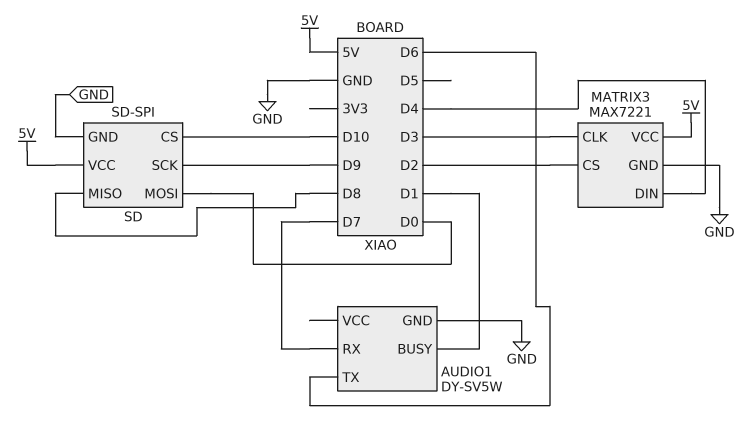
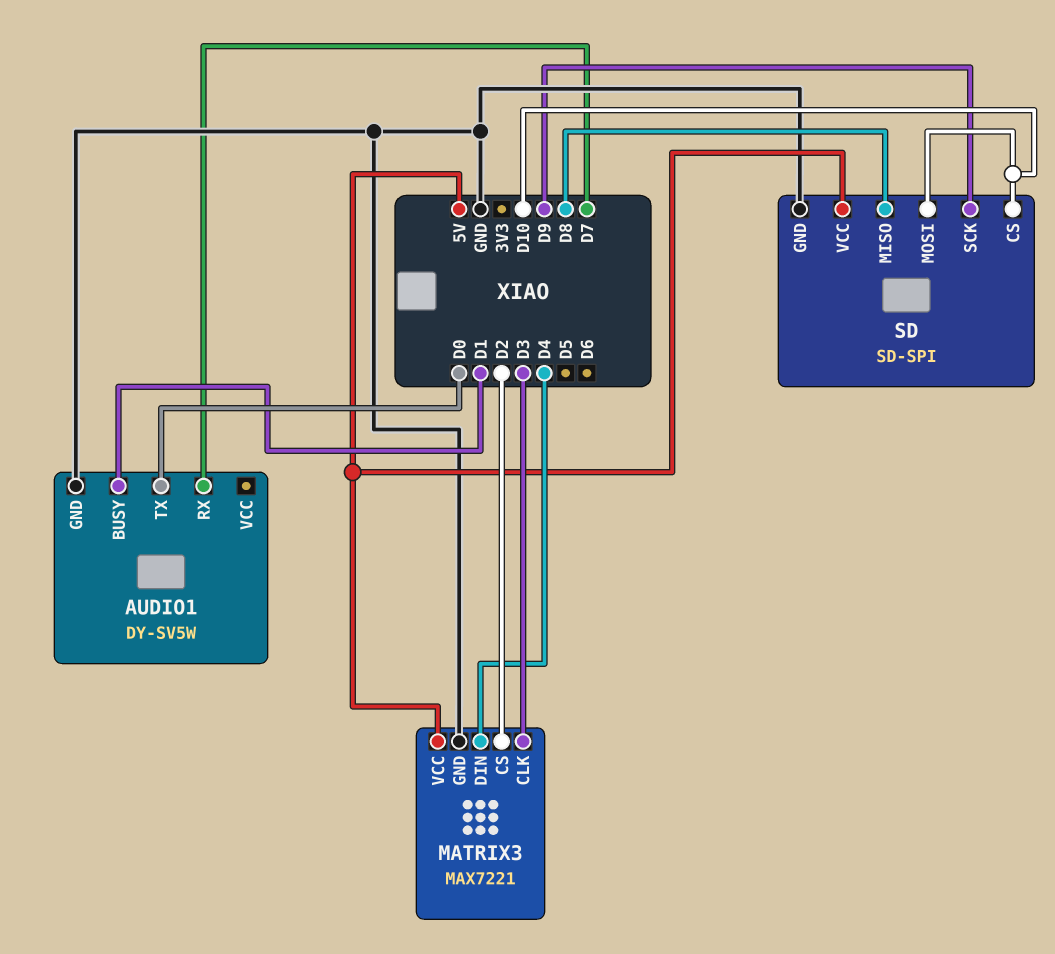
AUDIO1 pin TX: D6 -> D0
SD pin MOSI: D0 -> D10

